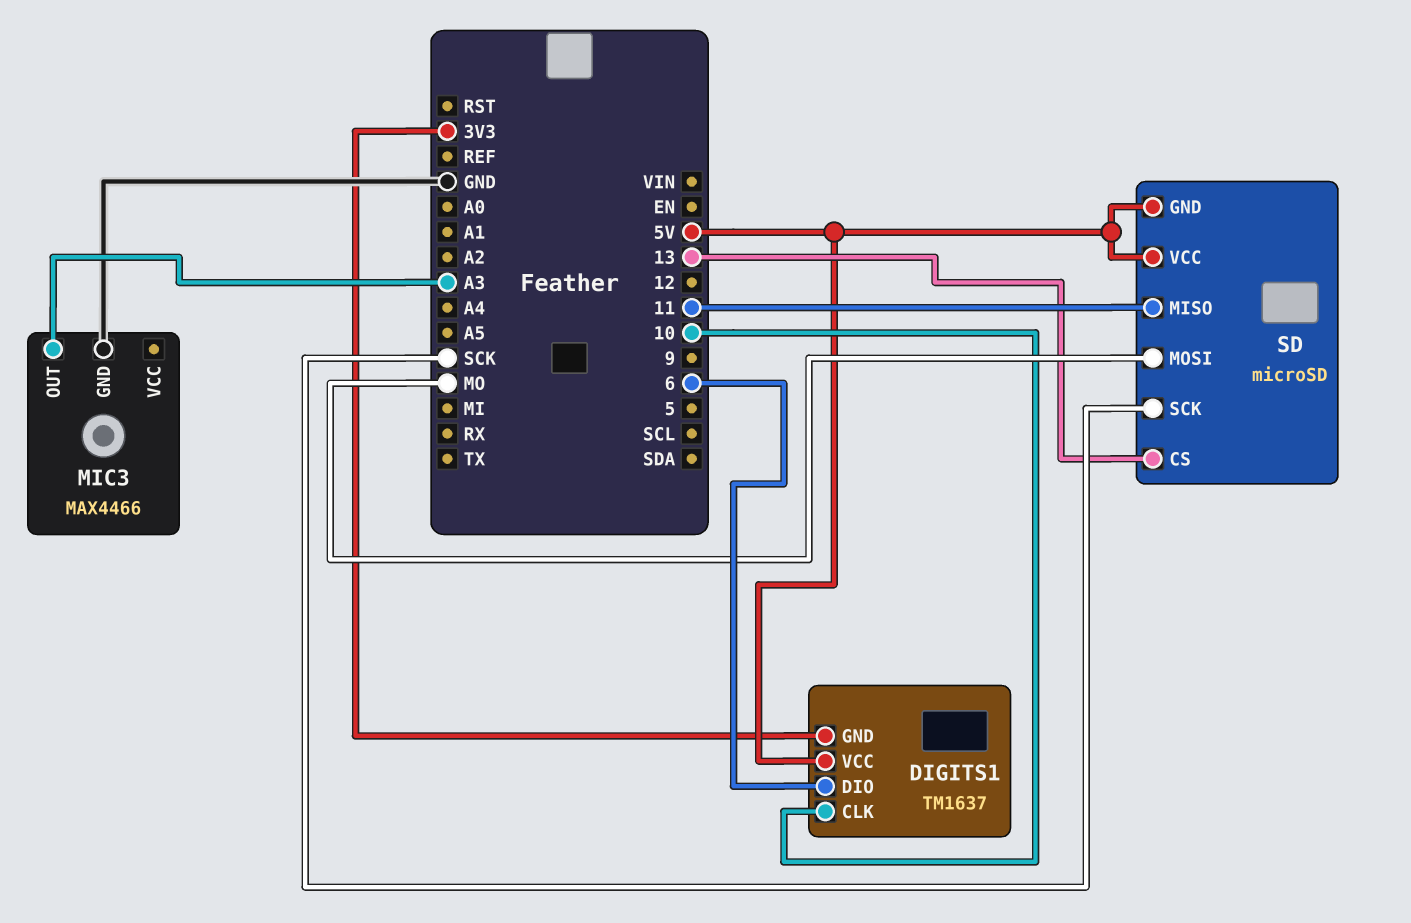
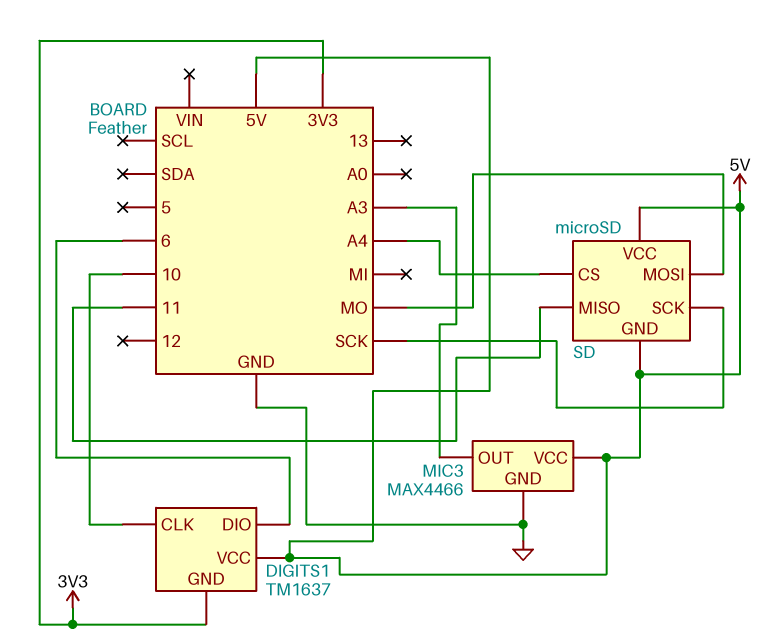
MIC3 pin VCC: none -> 5V
SD pin CS: 13 -> A4

